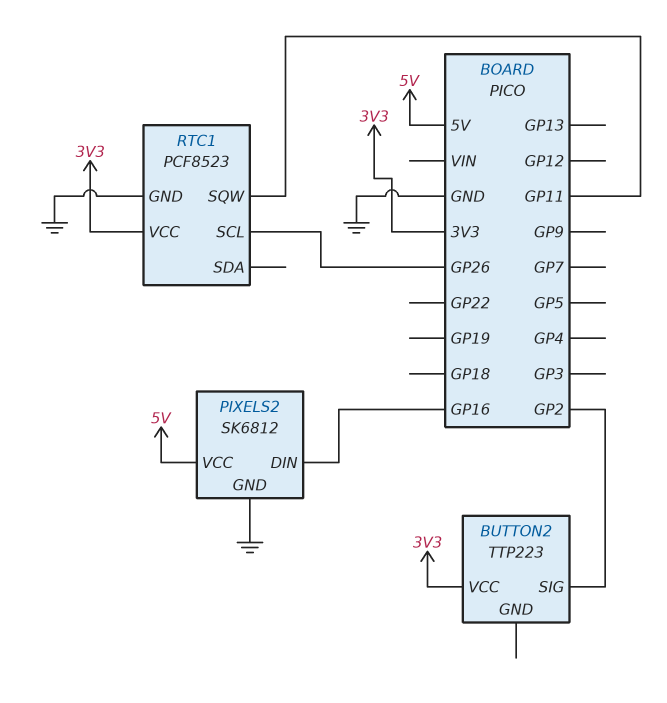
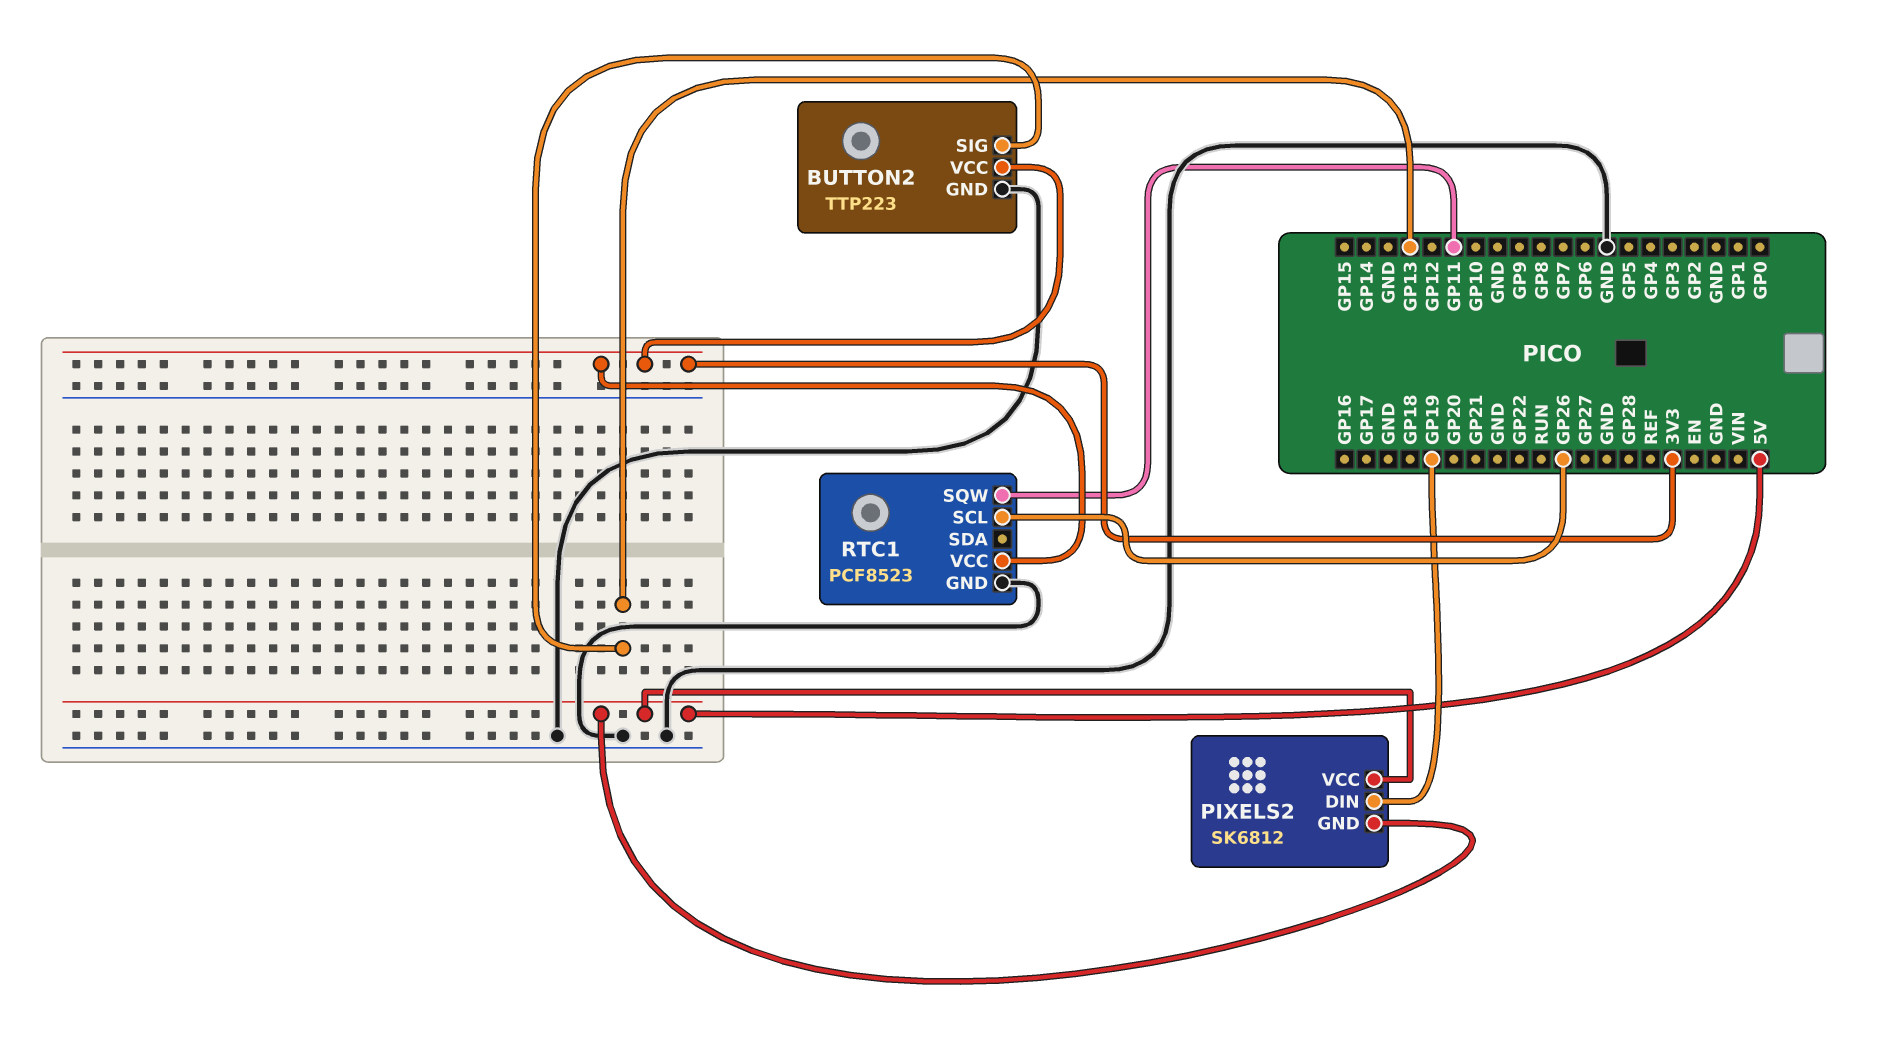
BUTTON2 pin GND: none -> GND
BUTTON2 pin SIG: GP2 -> GP13
PIXELS2 pin DIN: GP16 -> GP19
PIXELS2 pin GND: GND -> 5V

